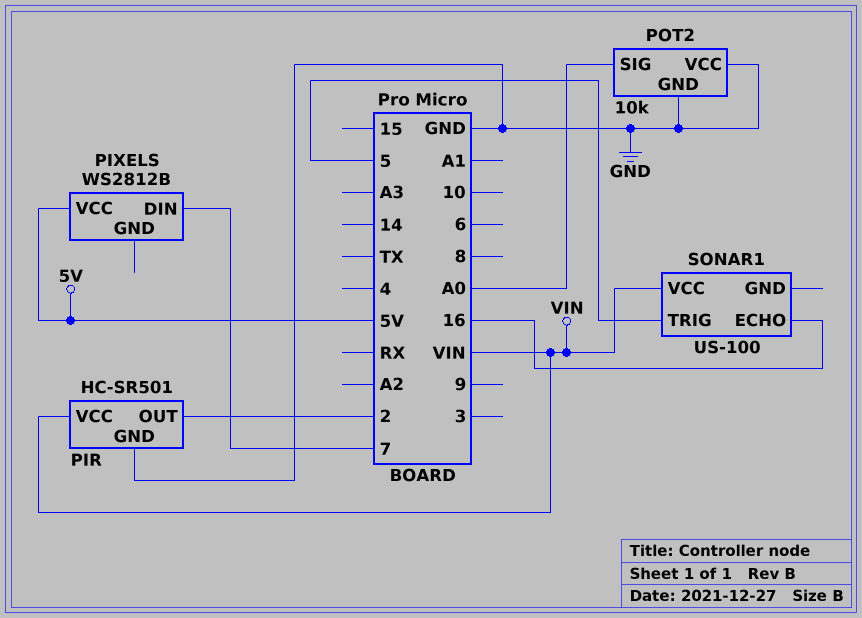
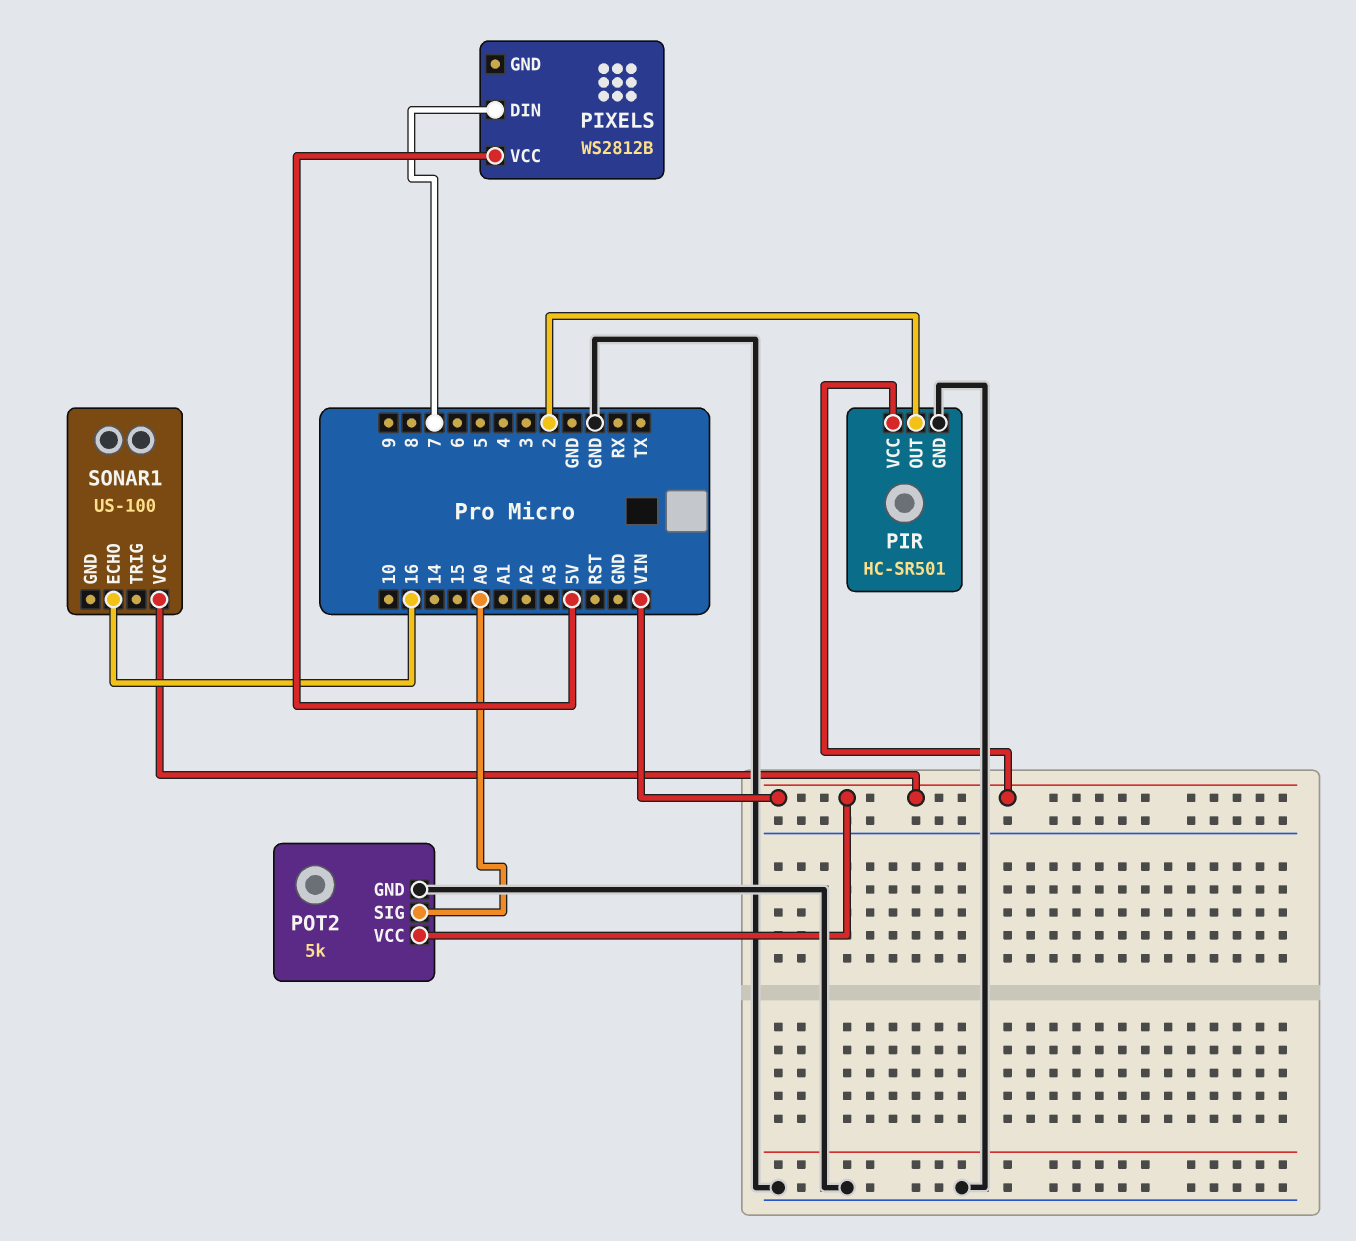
POT2: 10k -> 5k
POT2 pin VCC: GND -> VIN
SONAR1 pin TRIG: 5 -> none

